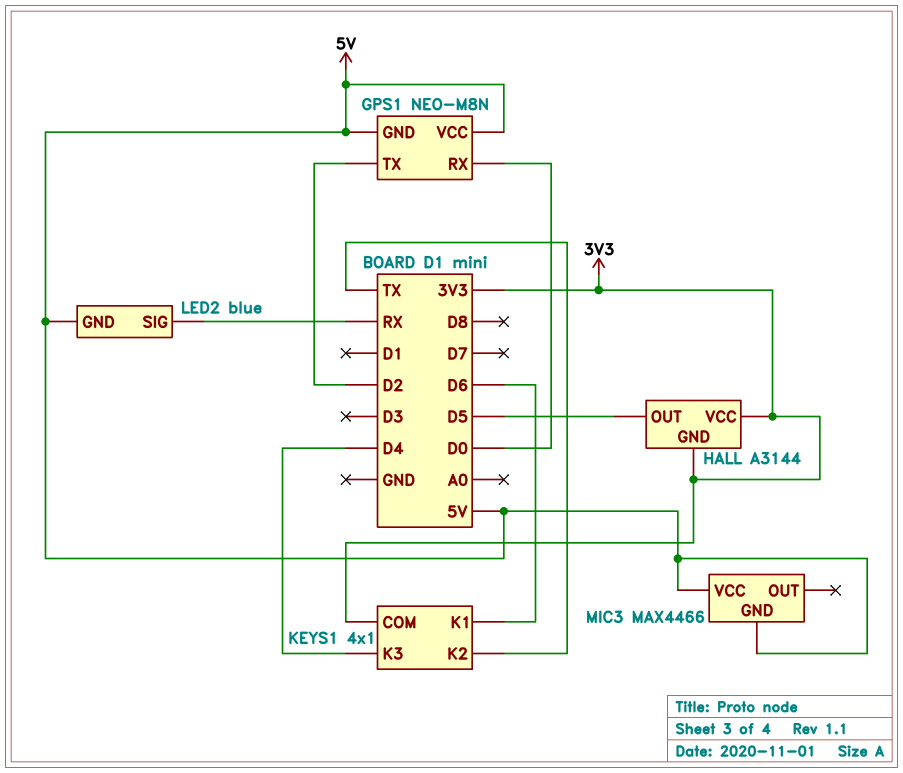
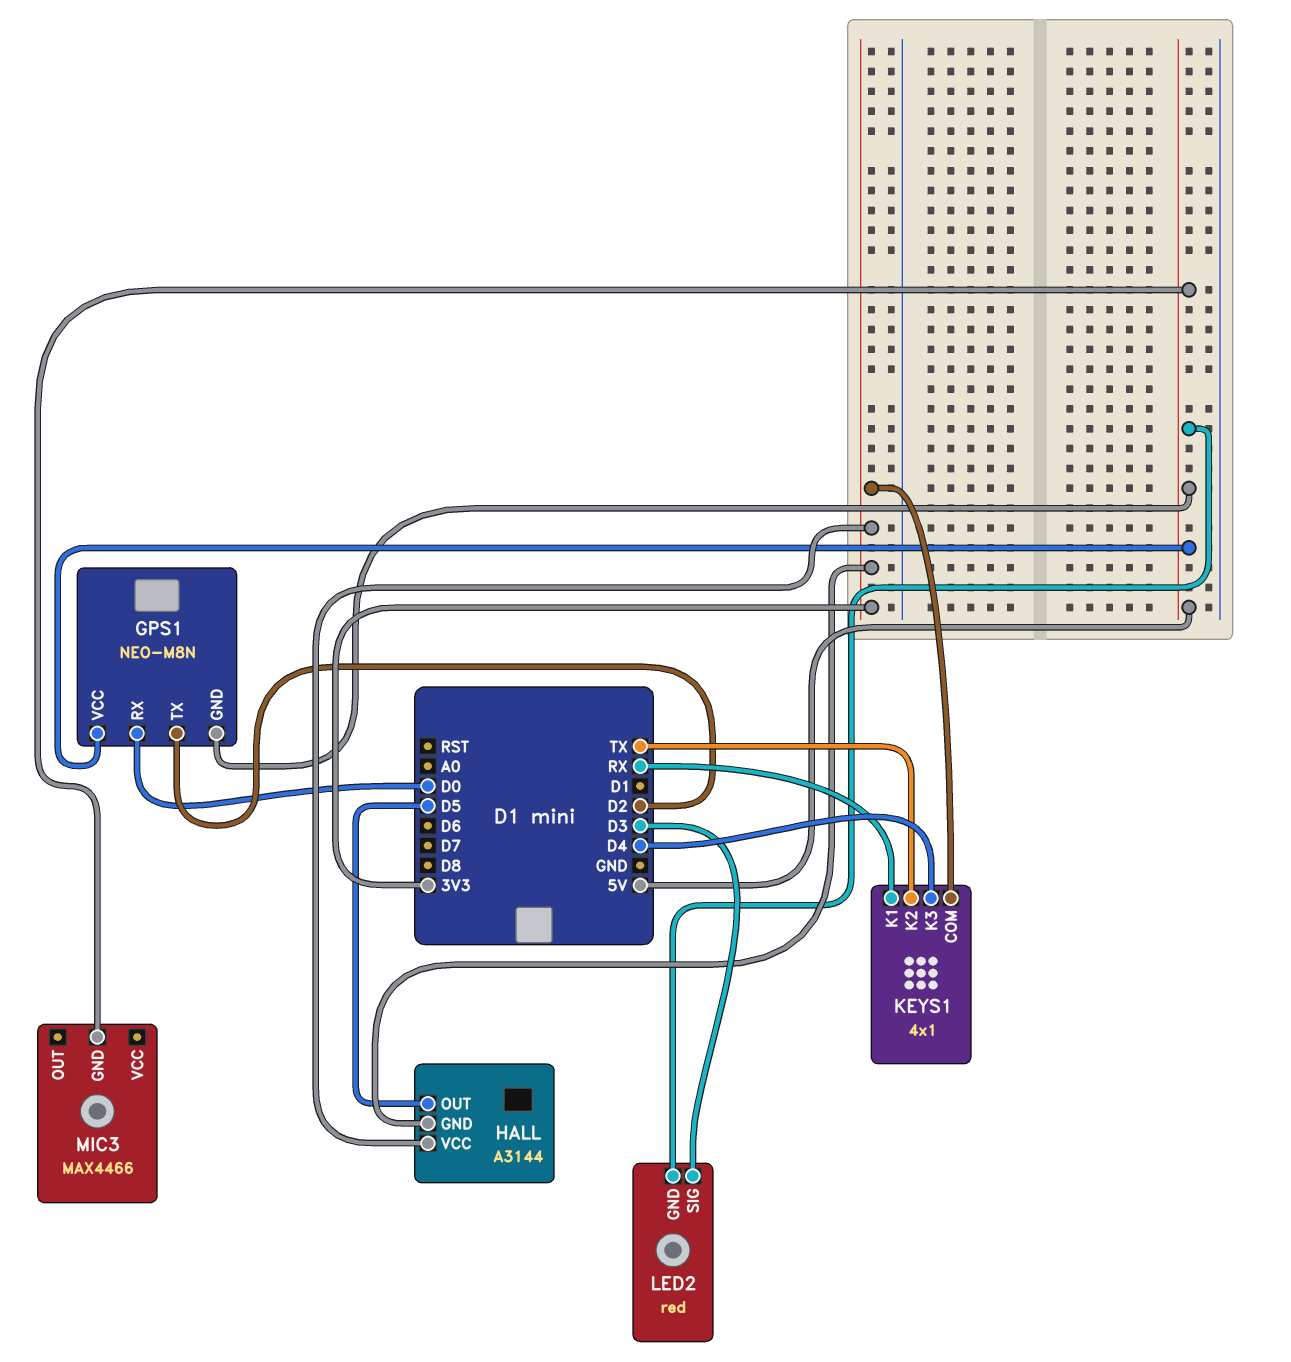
KEYS1 pin K1: D6 -> RX
LED2: blue -> red
LED2 pin SIG: RX -> D3
MIC3 pin VCC: 5V -> none

